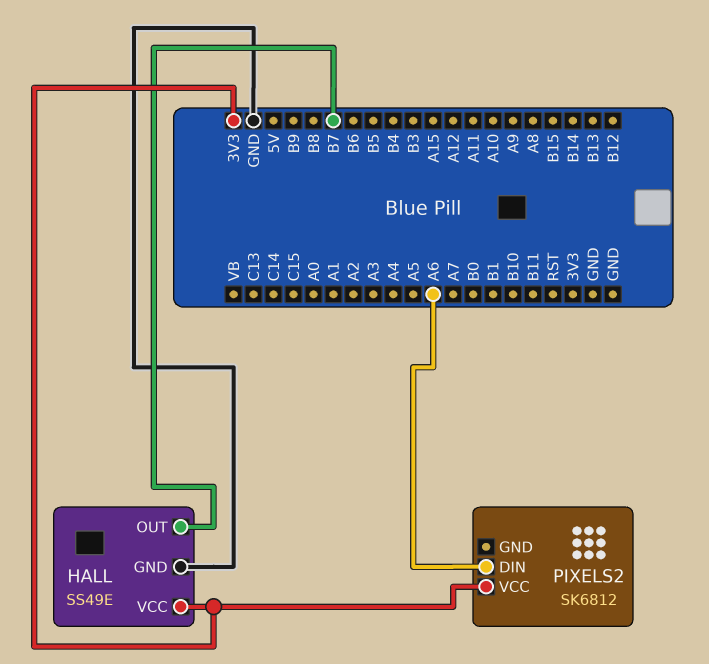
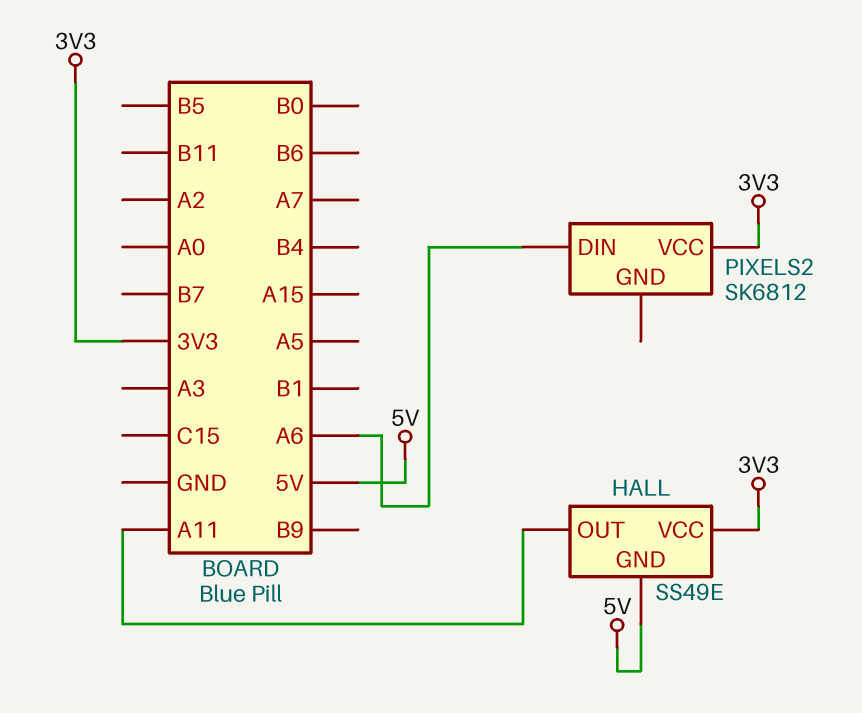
HALL pin GND: GND -> 5V
HALL pin OUT: B7 -> A11

